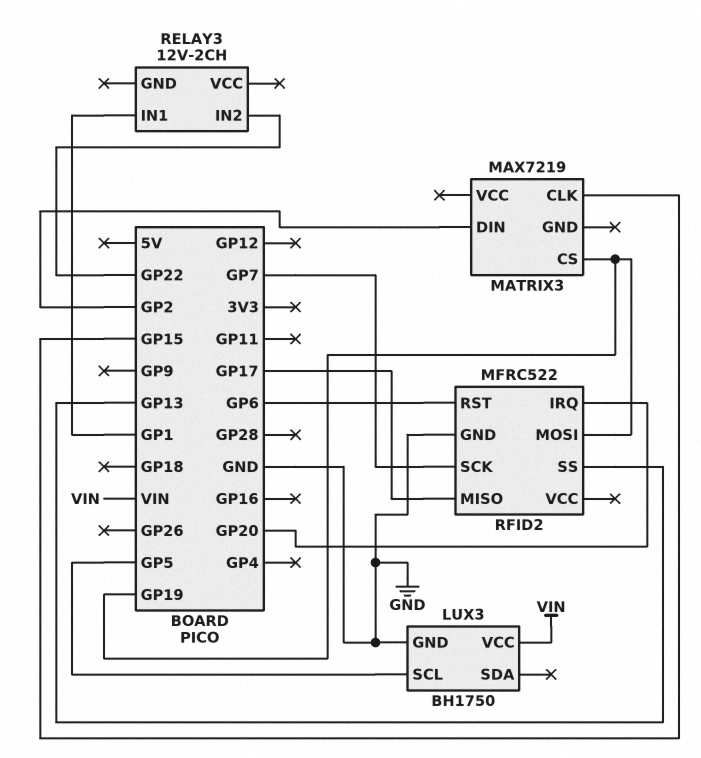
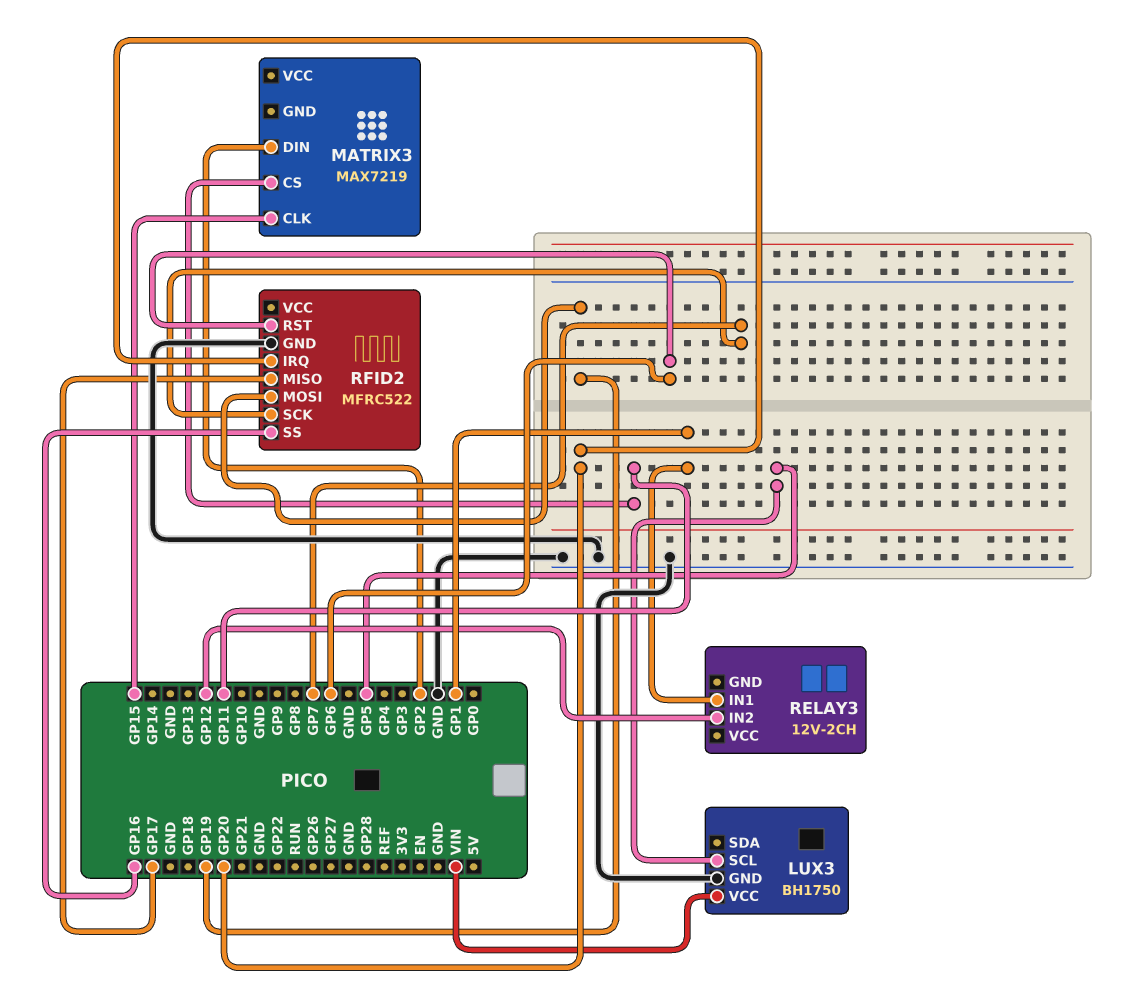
MATRIX3 pin CS: GP19 -> GP11
RELAY3 pin IN2: GP22 -> GP12
RFID2 pin SS: GP13 -> GP16

